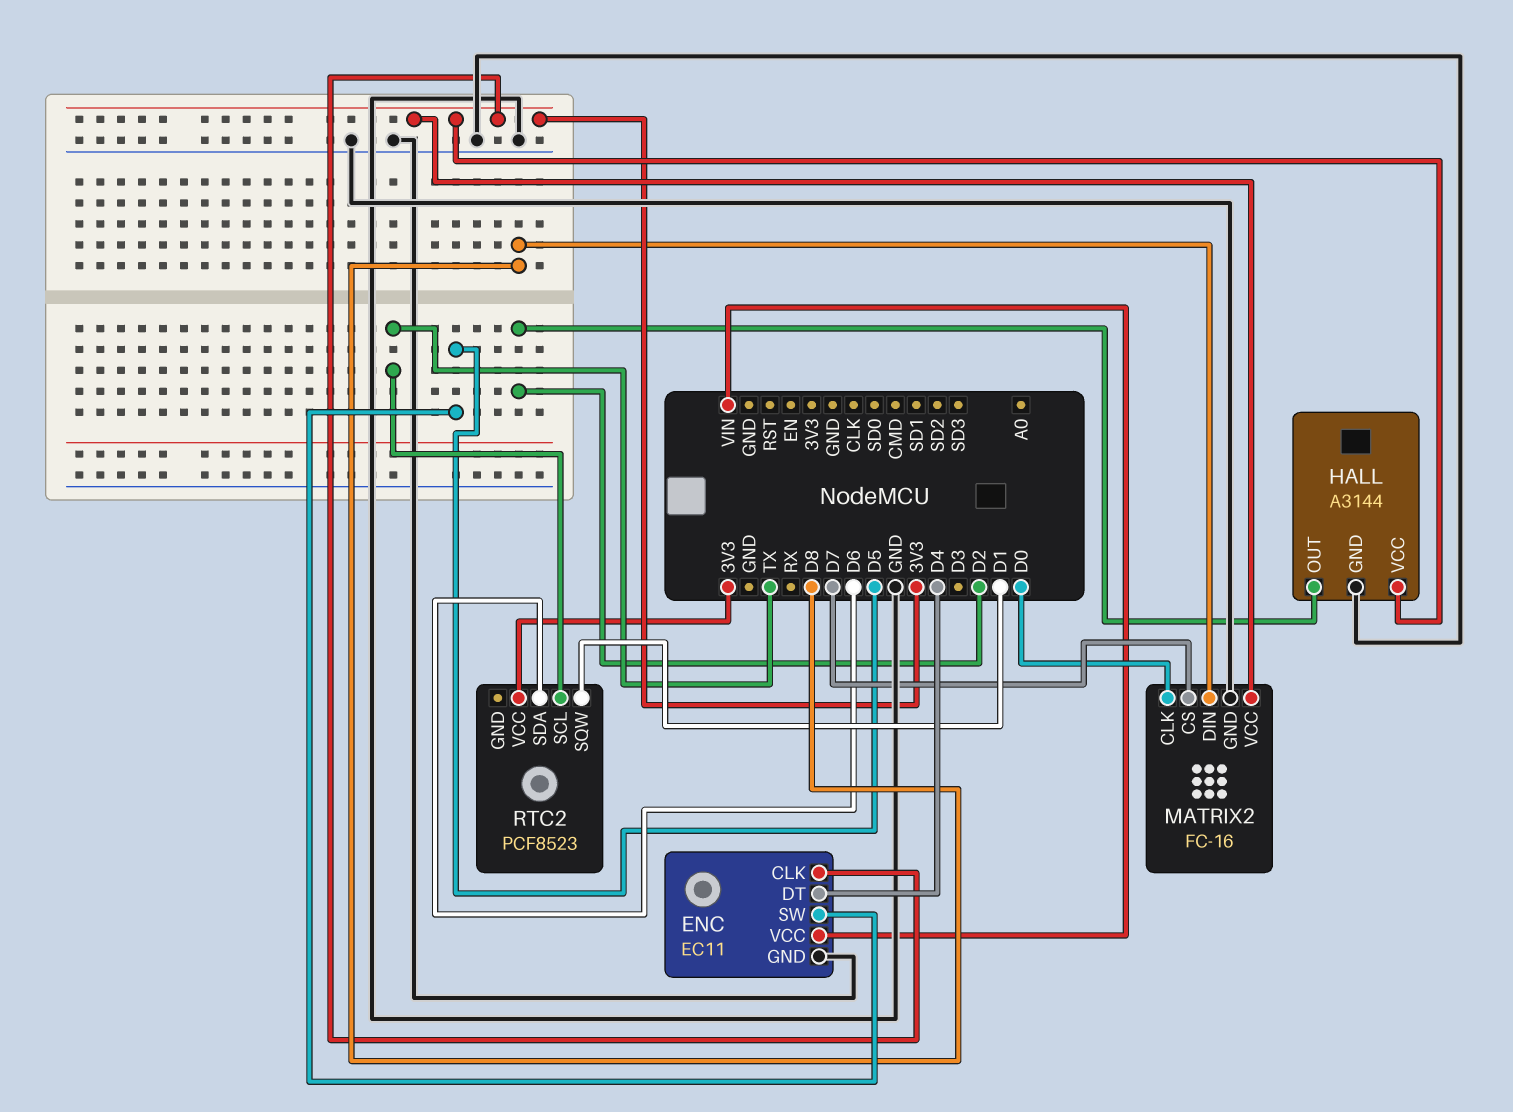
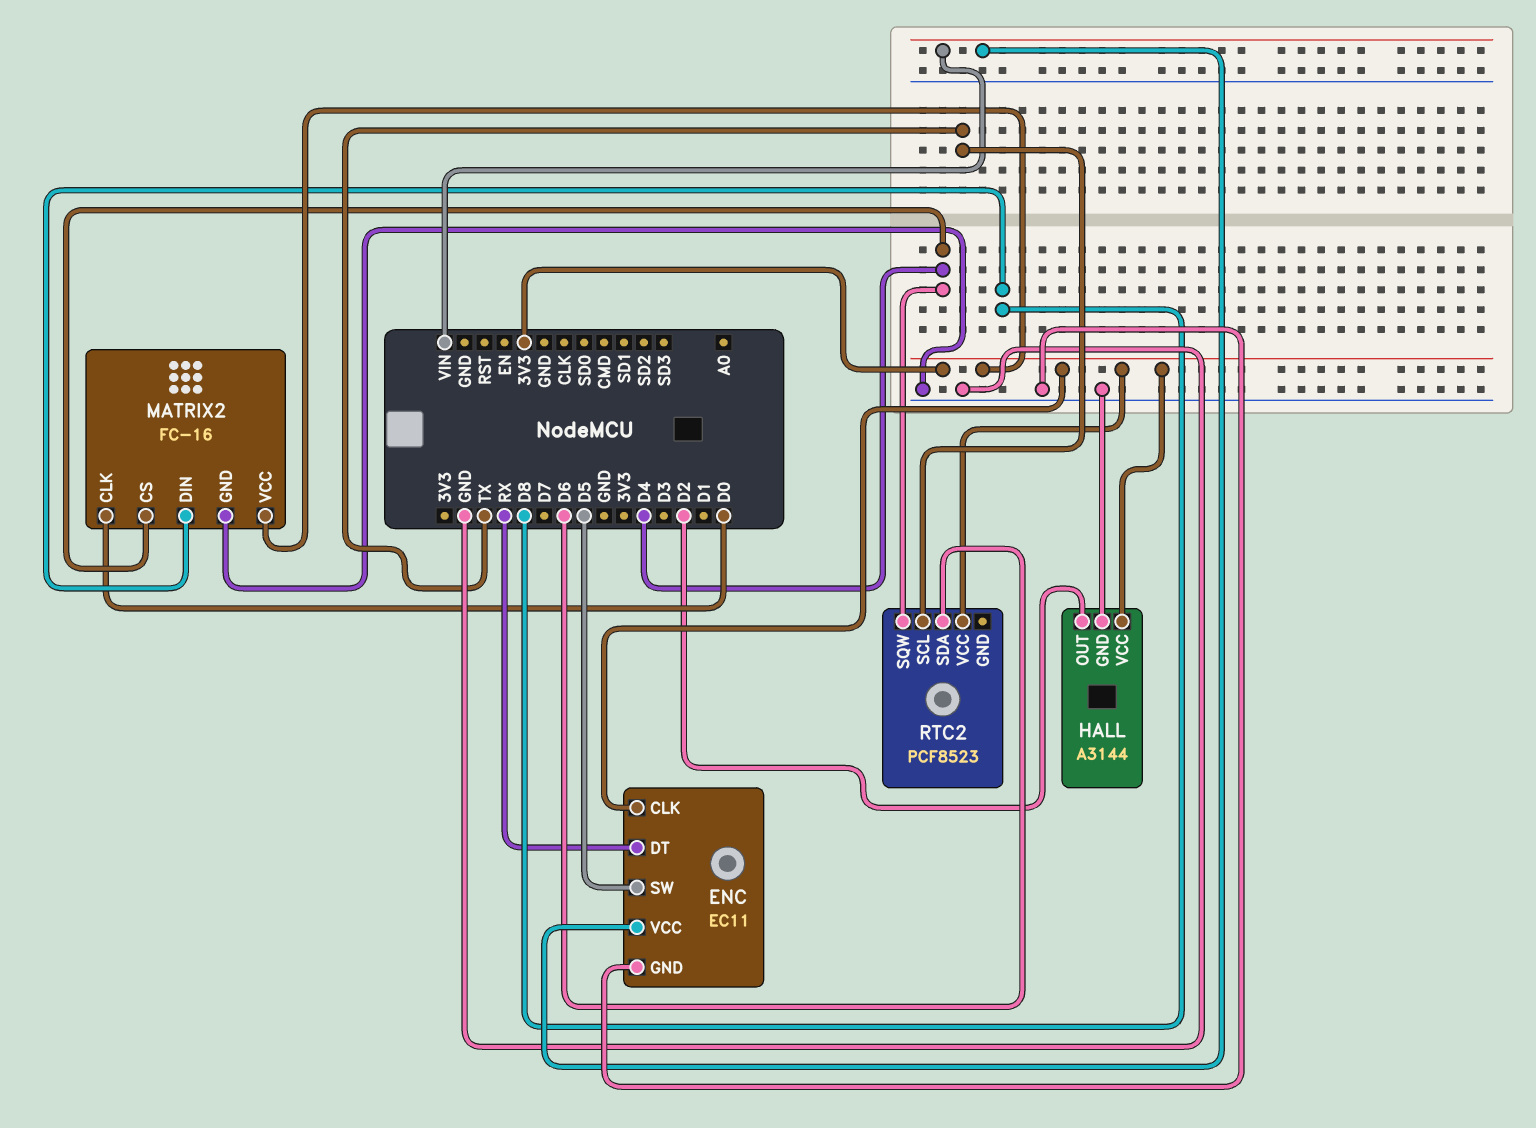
ENC pin DT: D4 -> RX
MATRIX2 pin CS: D7 -> D4
RTC2 pin SQW: D1 -> D4

